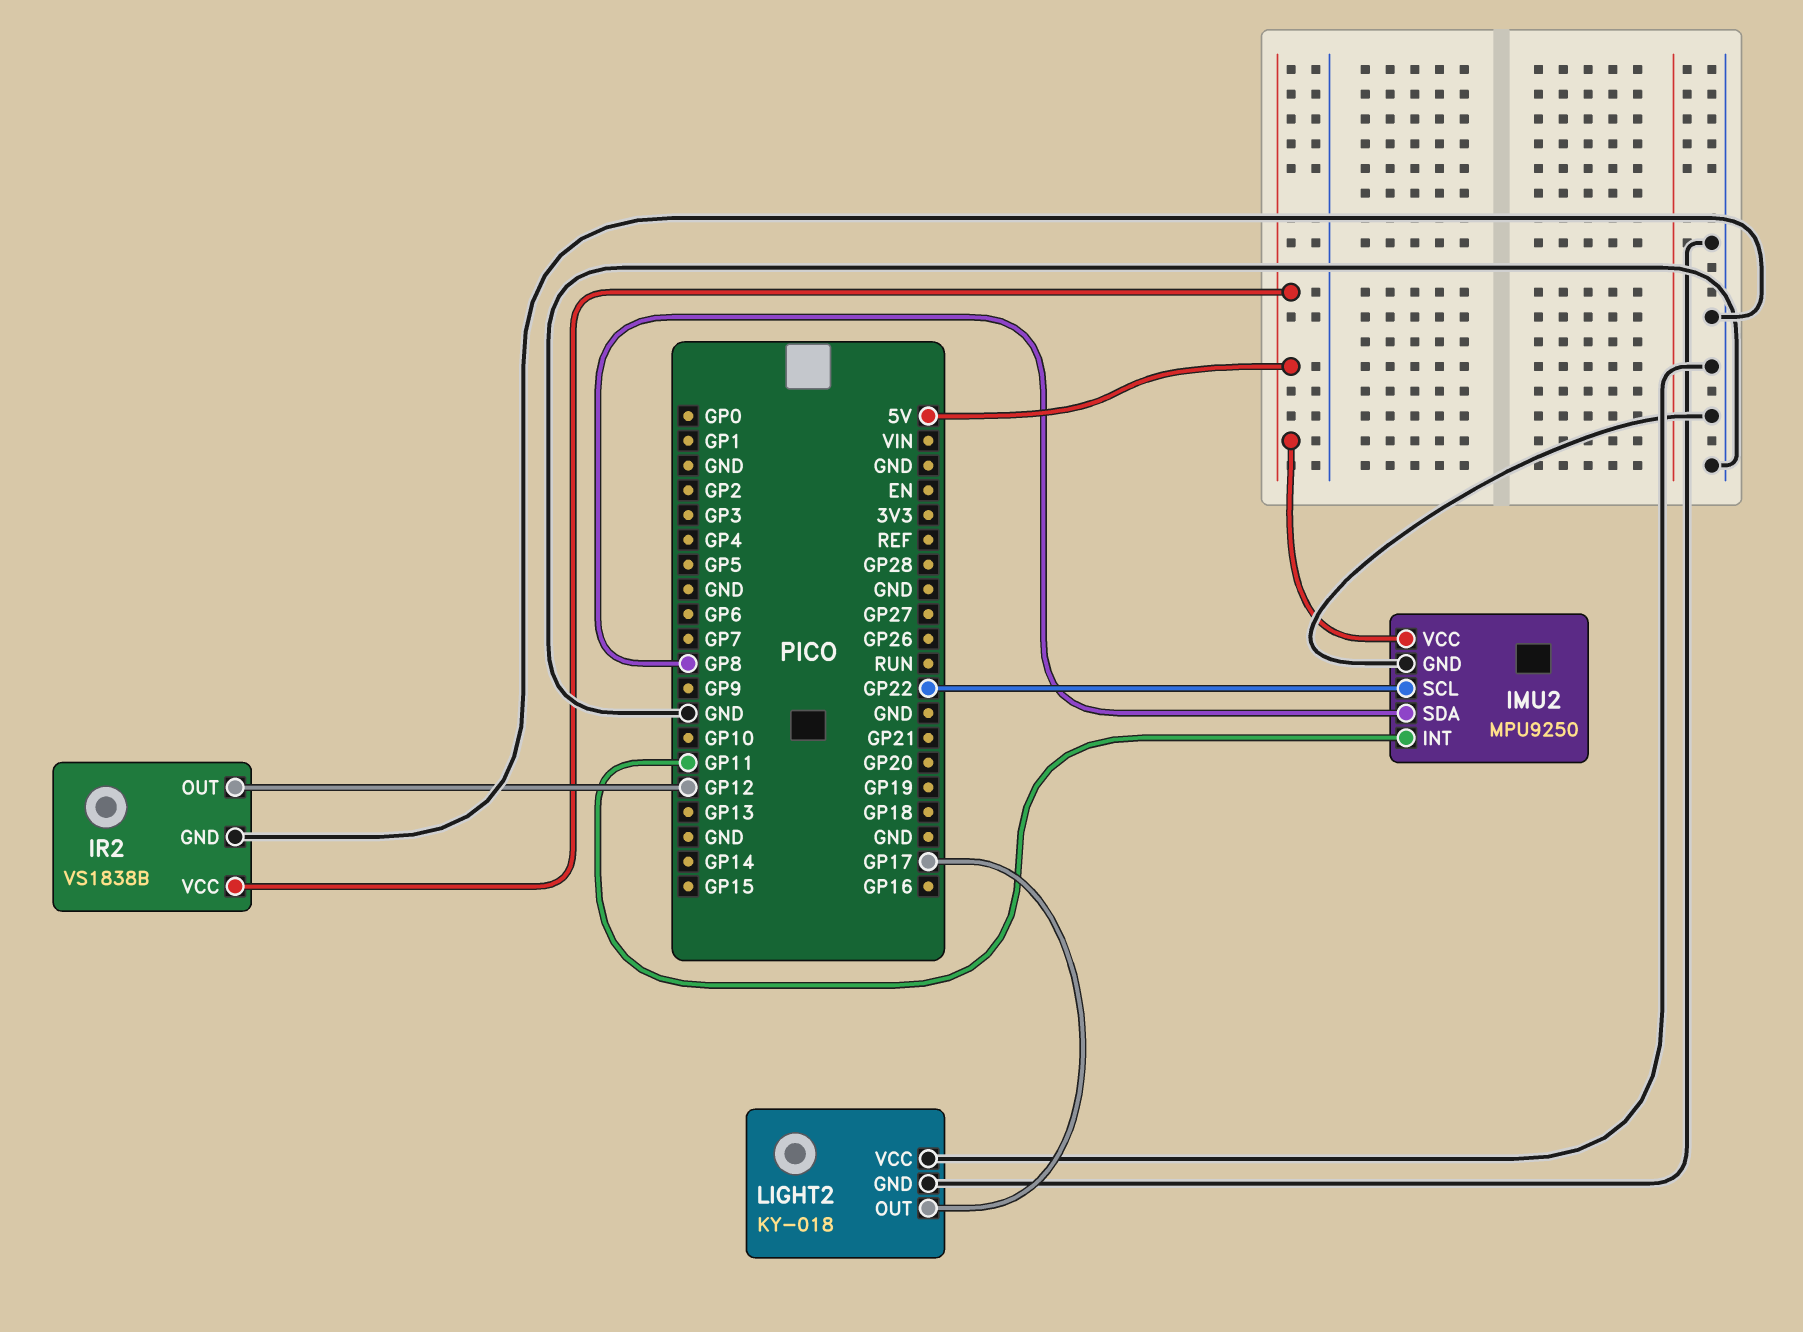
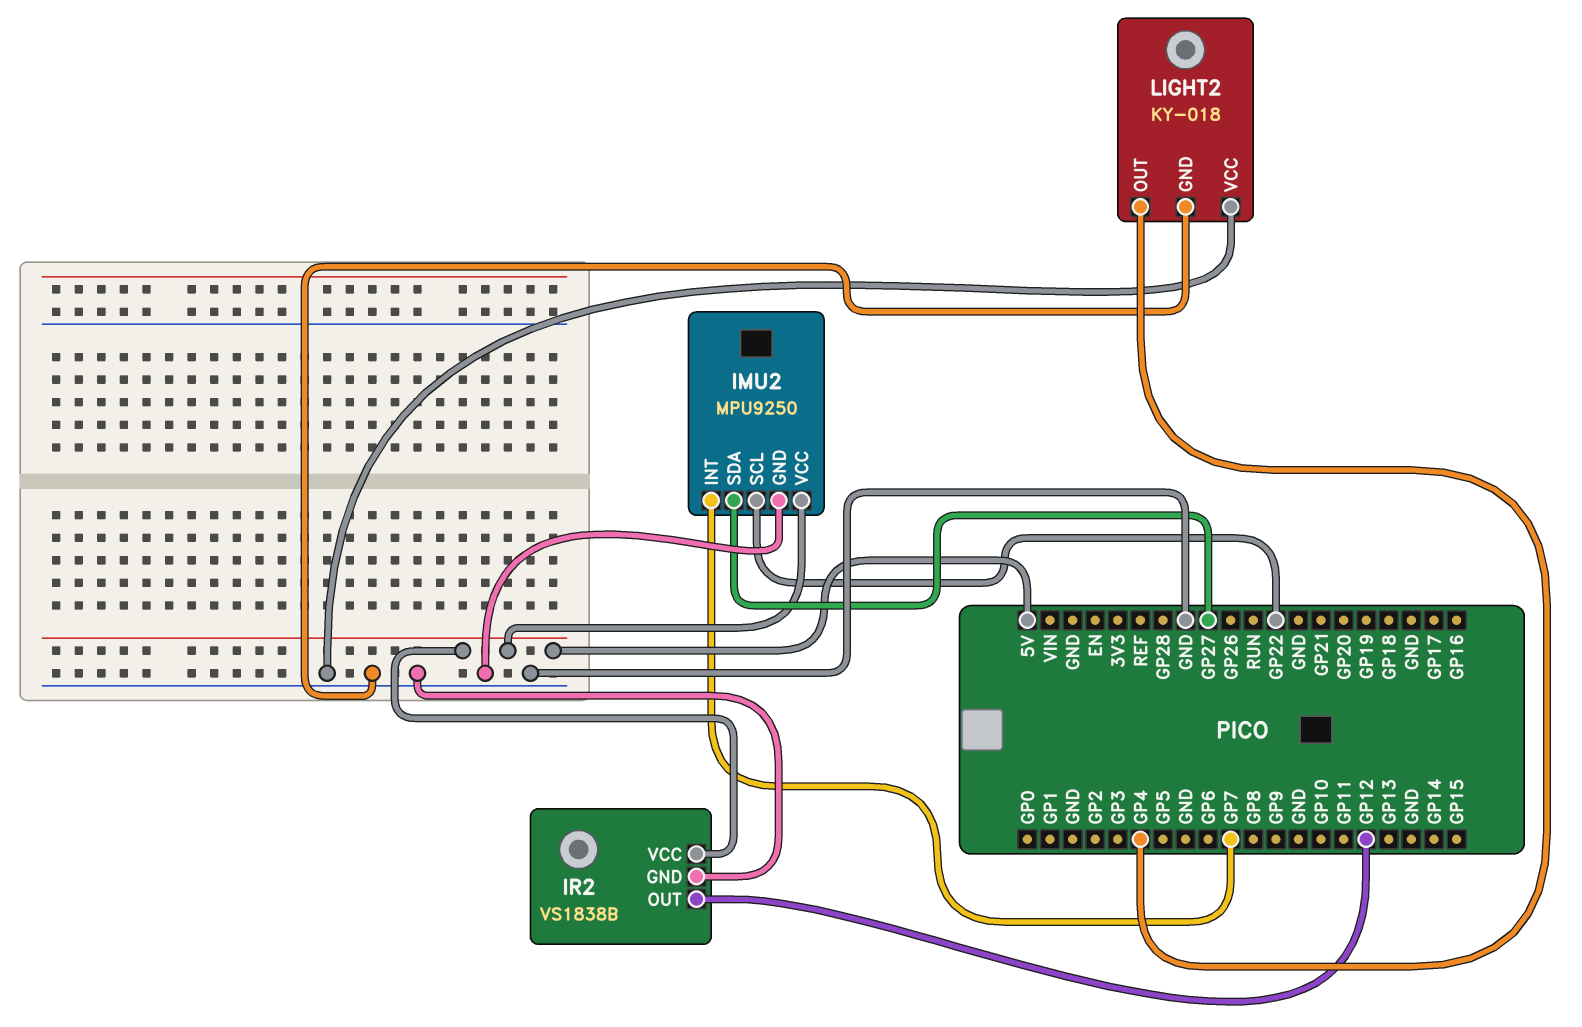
IMU2 pin INT: GP11 -> GP7
IMU2 pin SDA: GP8 -> GP27
LIGHT2 pin OUT: GP17 -> GP4

